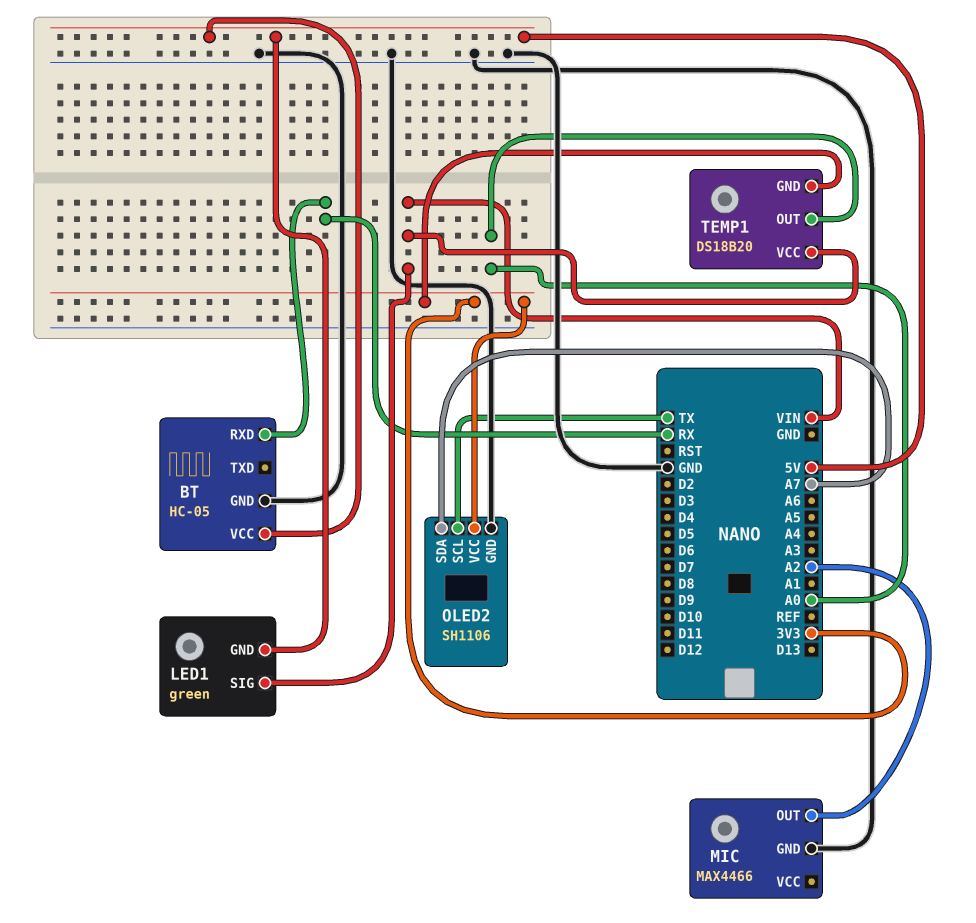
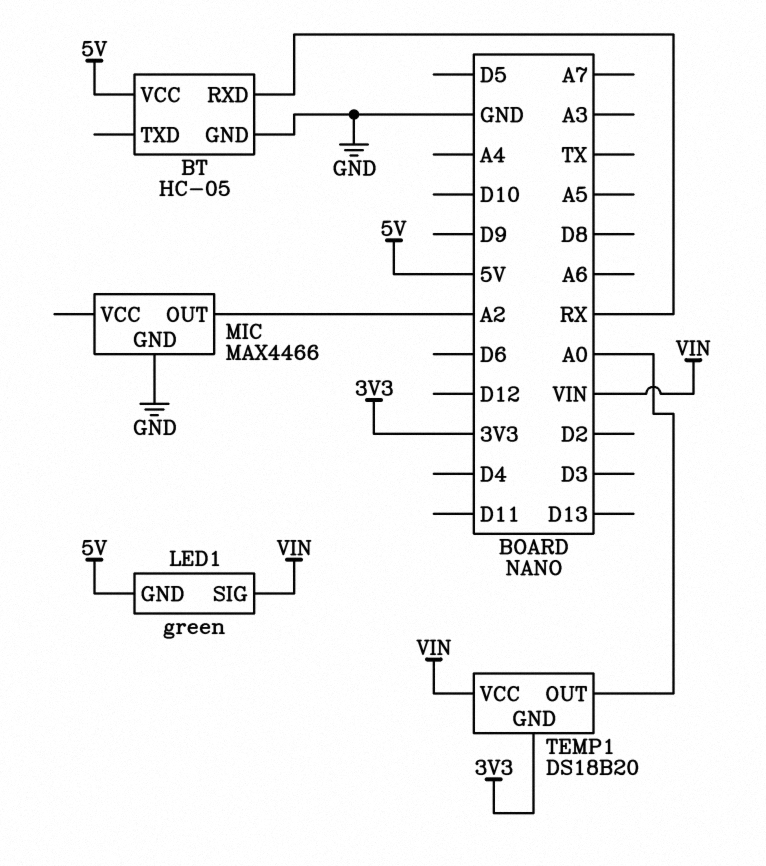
OLED2: SH1106 -> none
OLED2 pin GND: GND -> none
OLED2 pin SCL: TX -> none
OLED2 pin SDA: A7 -> none
OLED2 pin VCC: 3V3 -> none

